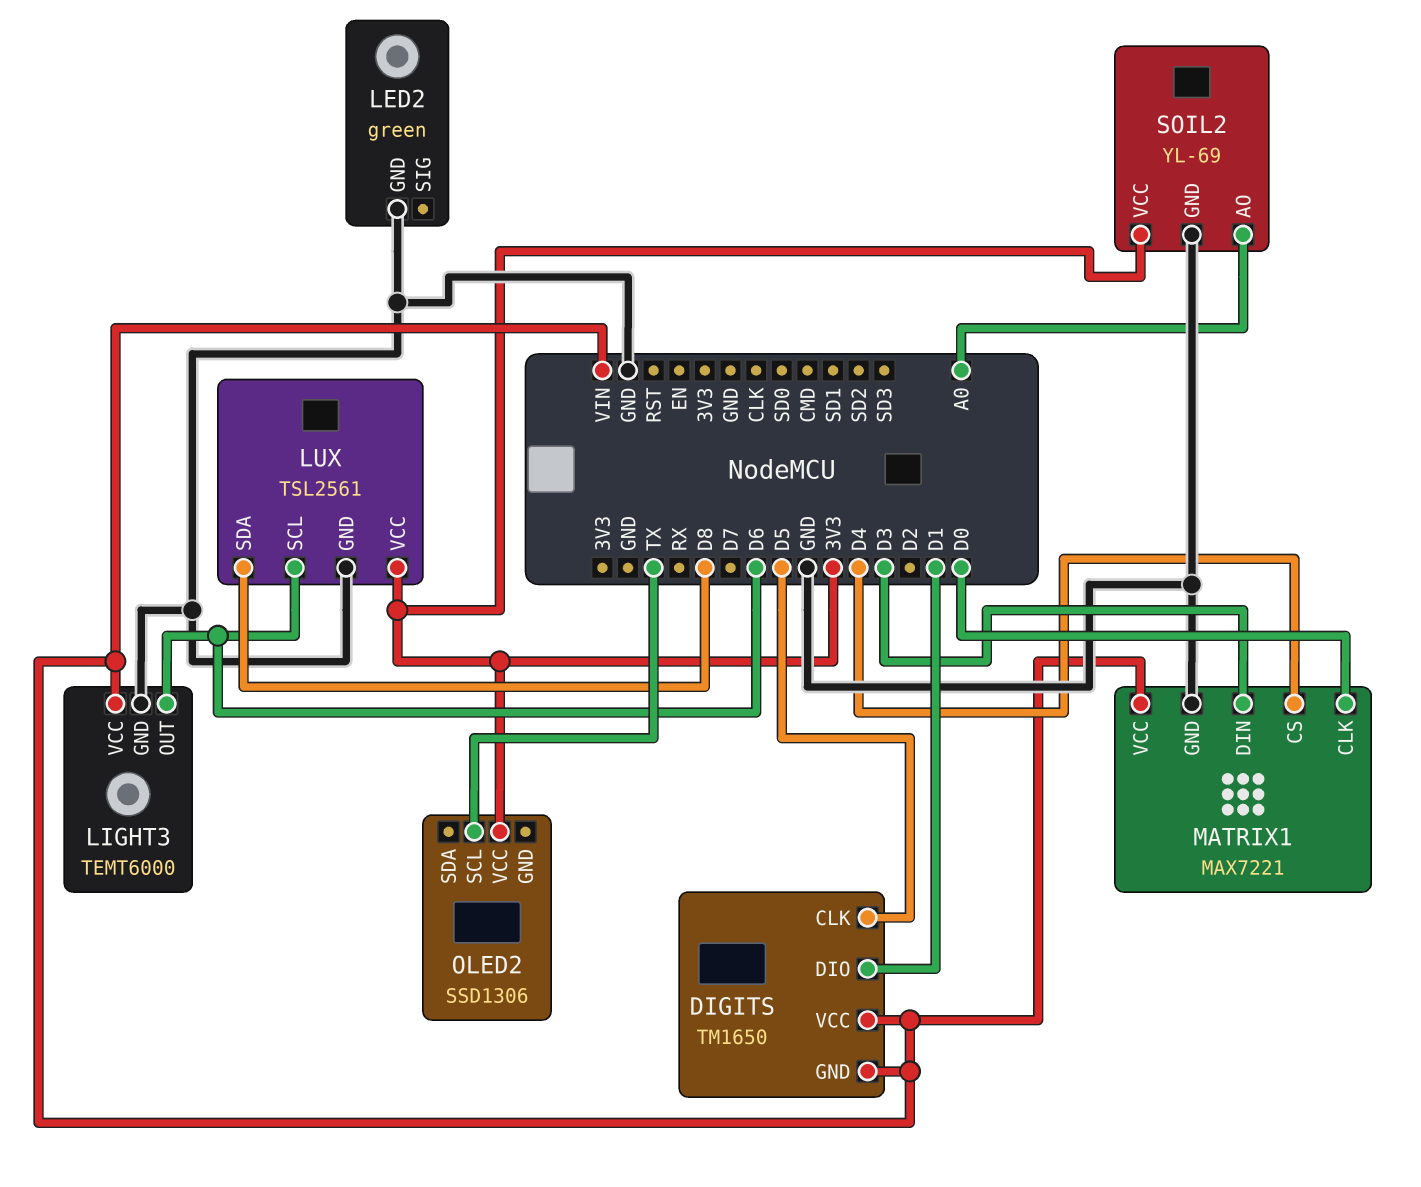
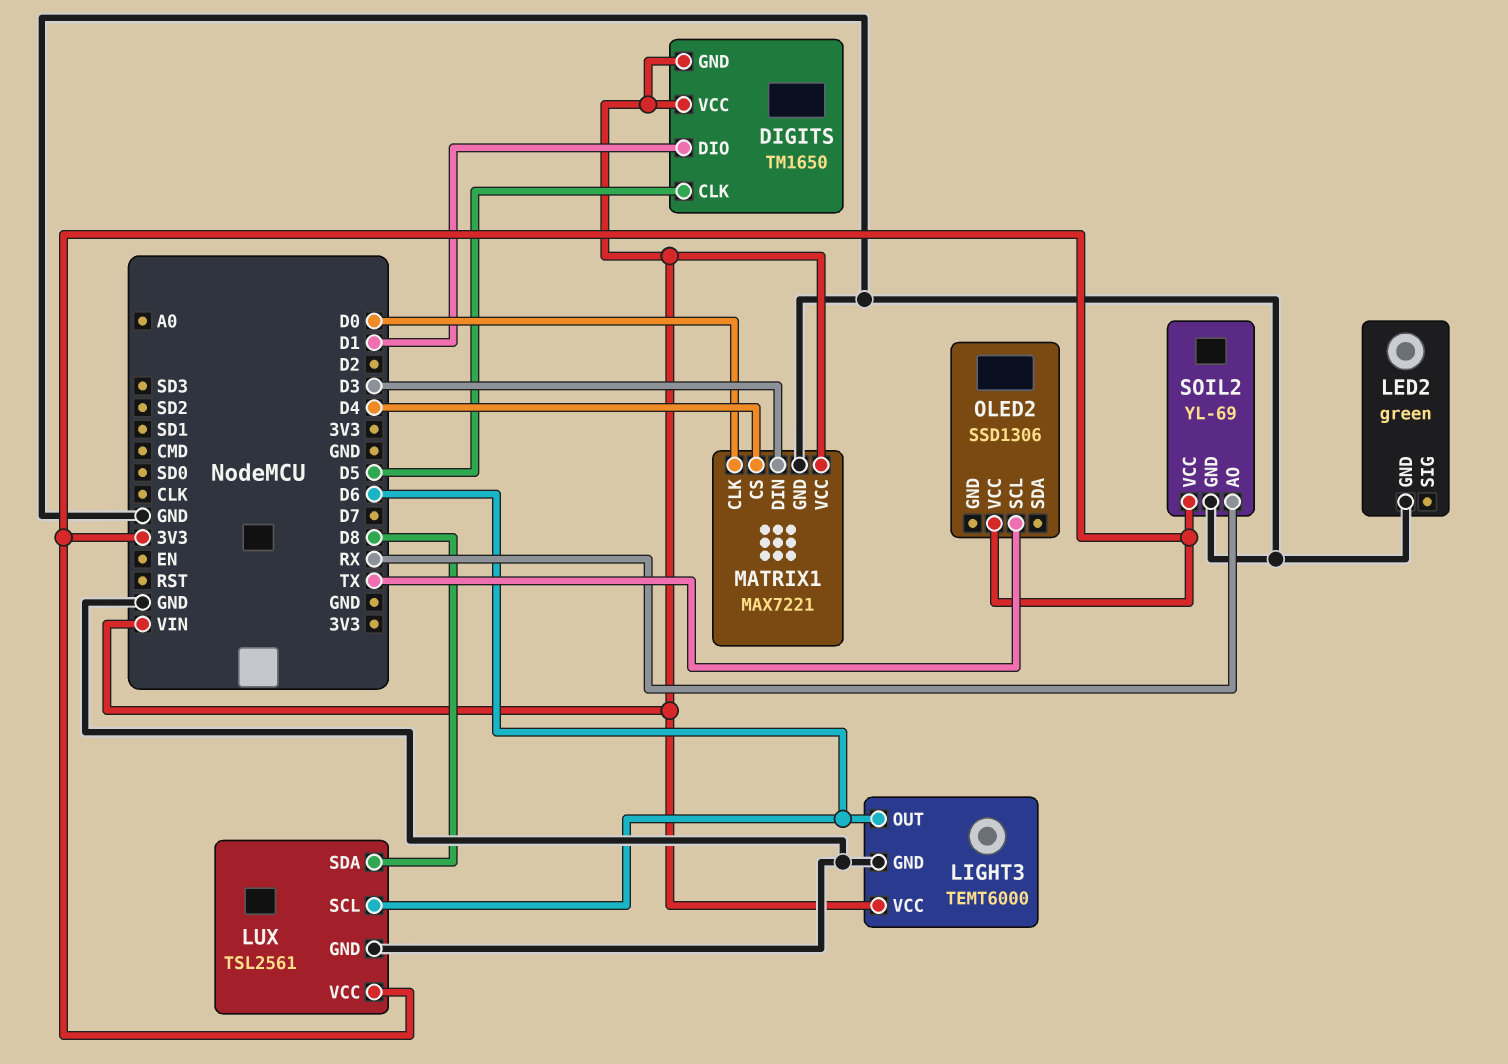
SOIL2 pin AO: A0 -> RX

